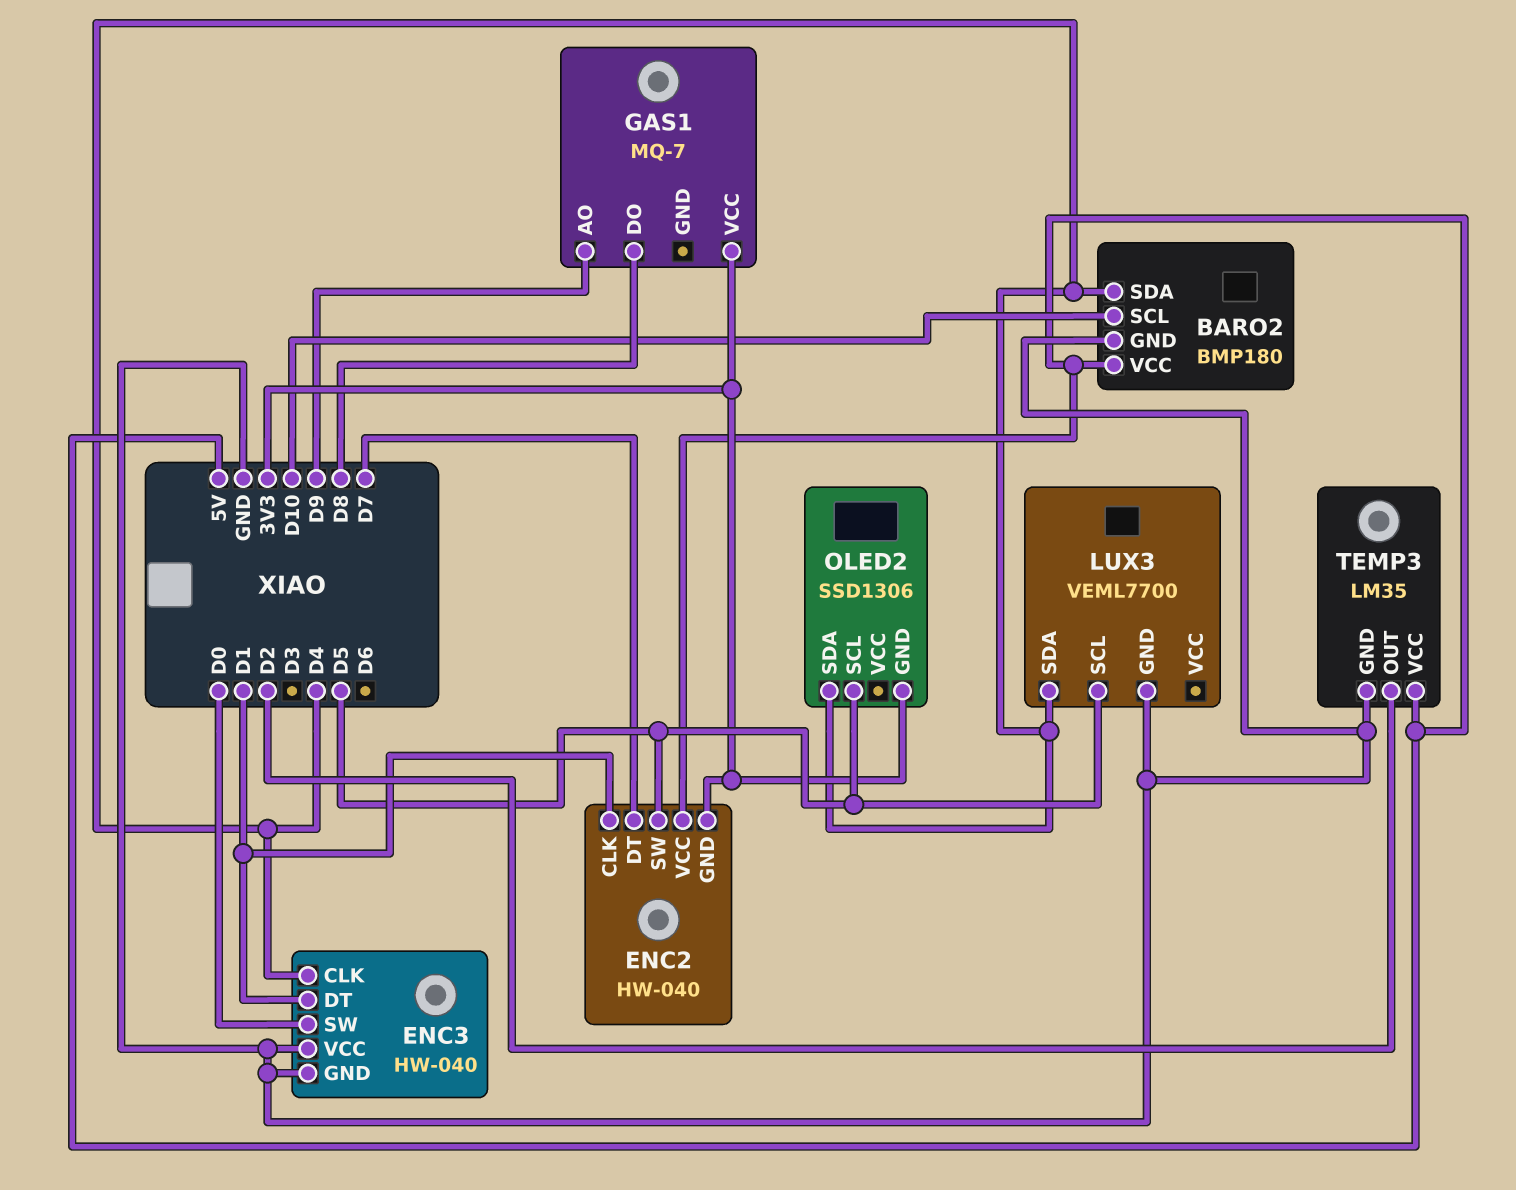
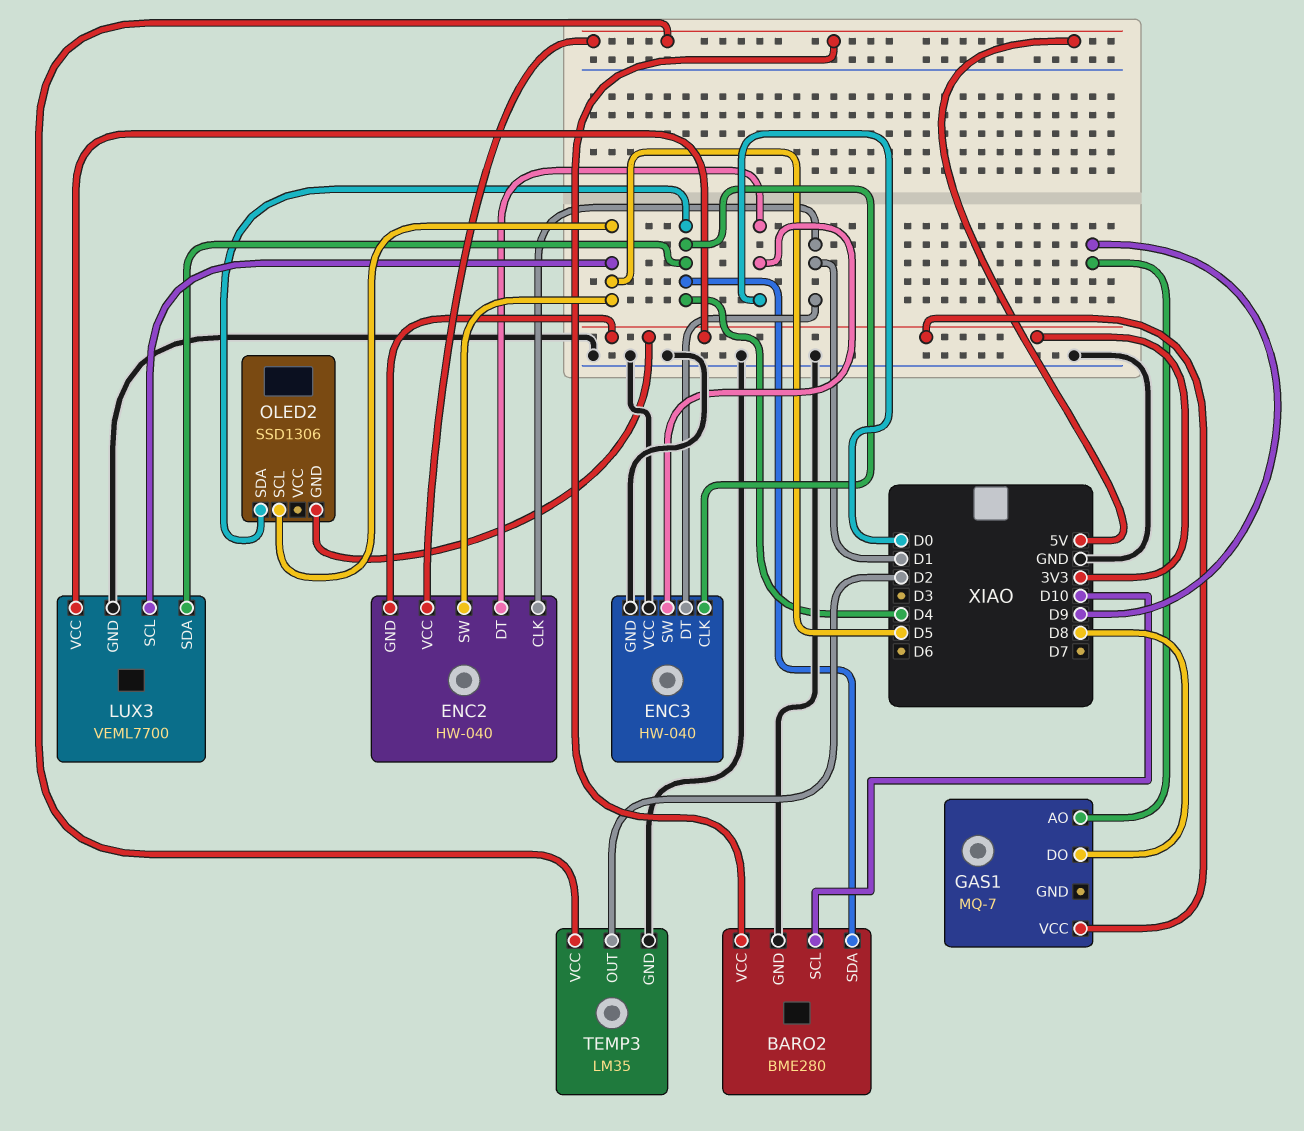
BARO2: BMP180 -> BME280
ENC2 pin DT: D7 -> D0
LUX3 pin VCC: none -> 3V3

